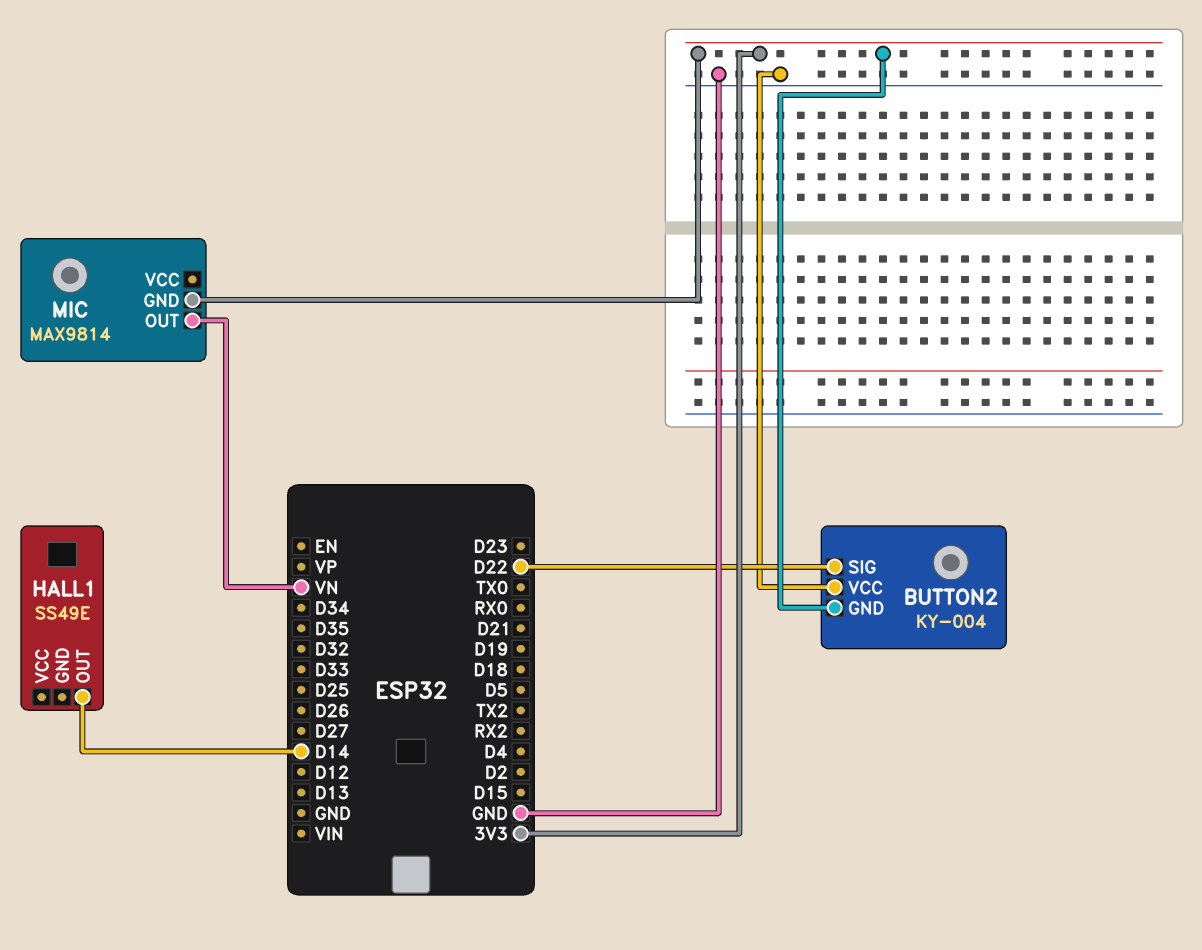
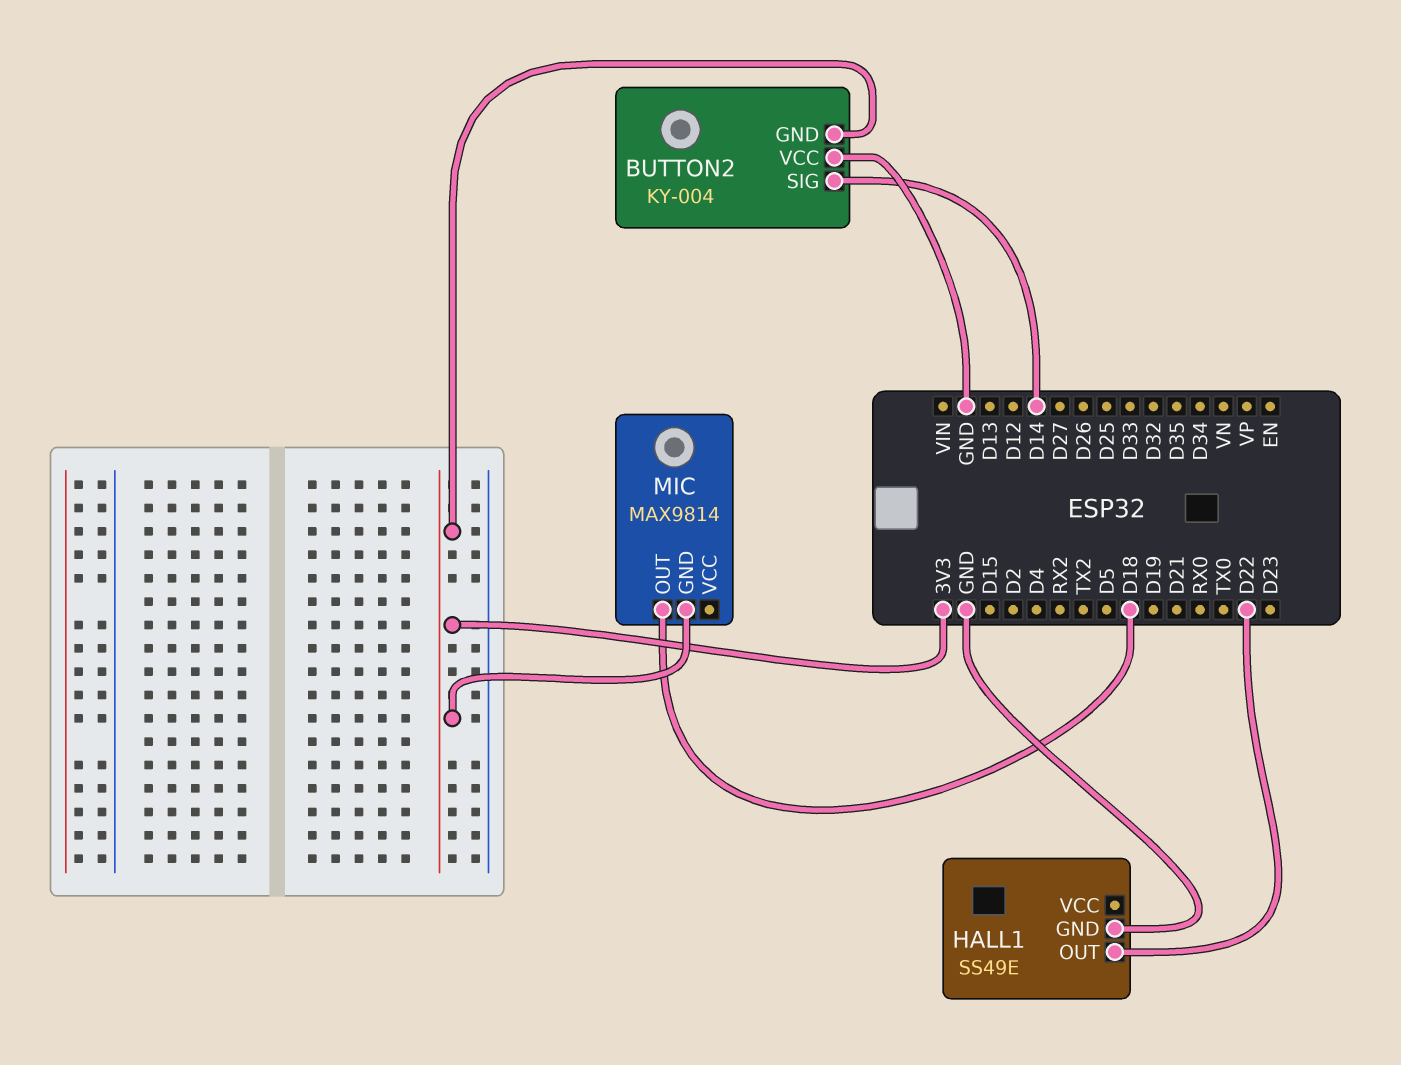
BUTTON2 pin SIG: D22 -> D14
HALL1 pin GND: none -> GND
HALL1 pin OUT: D14 -> D22
MIC pin OUT: VN -> D18

